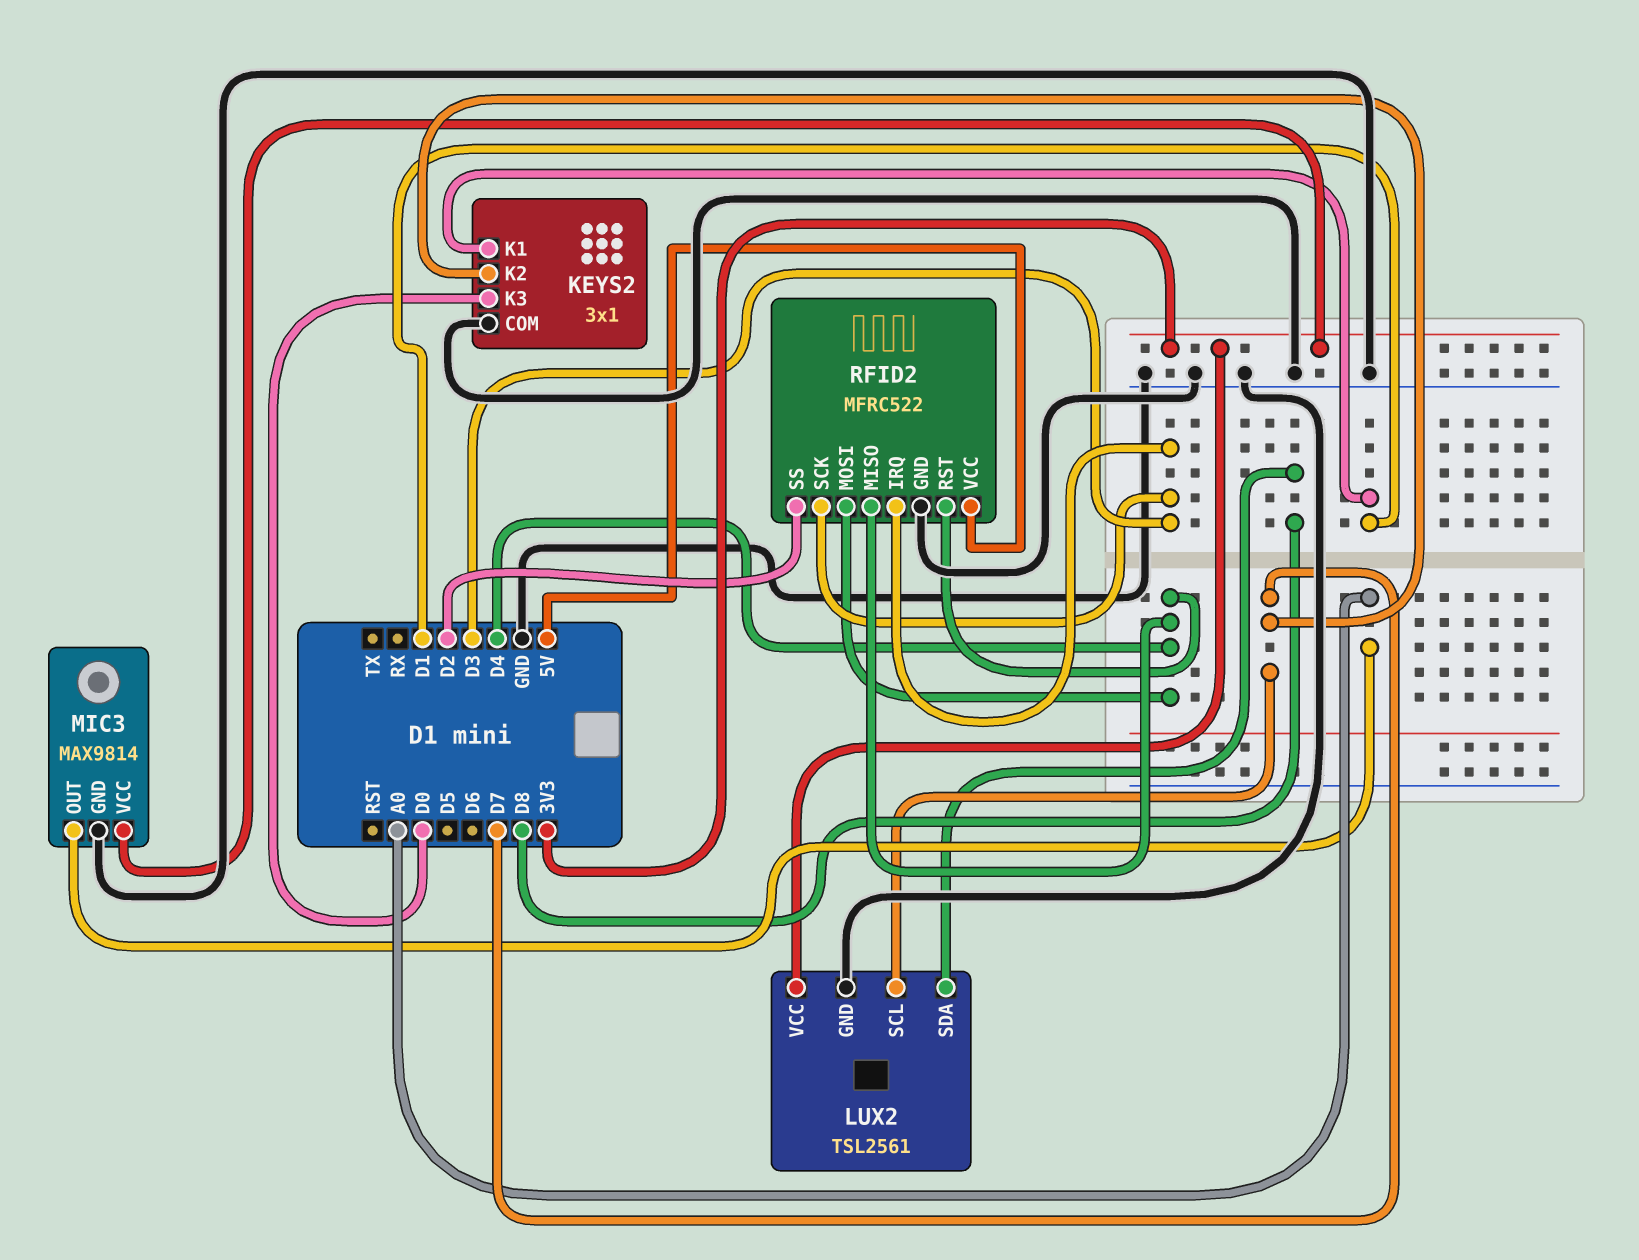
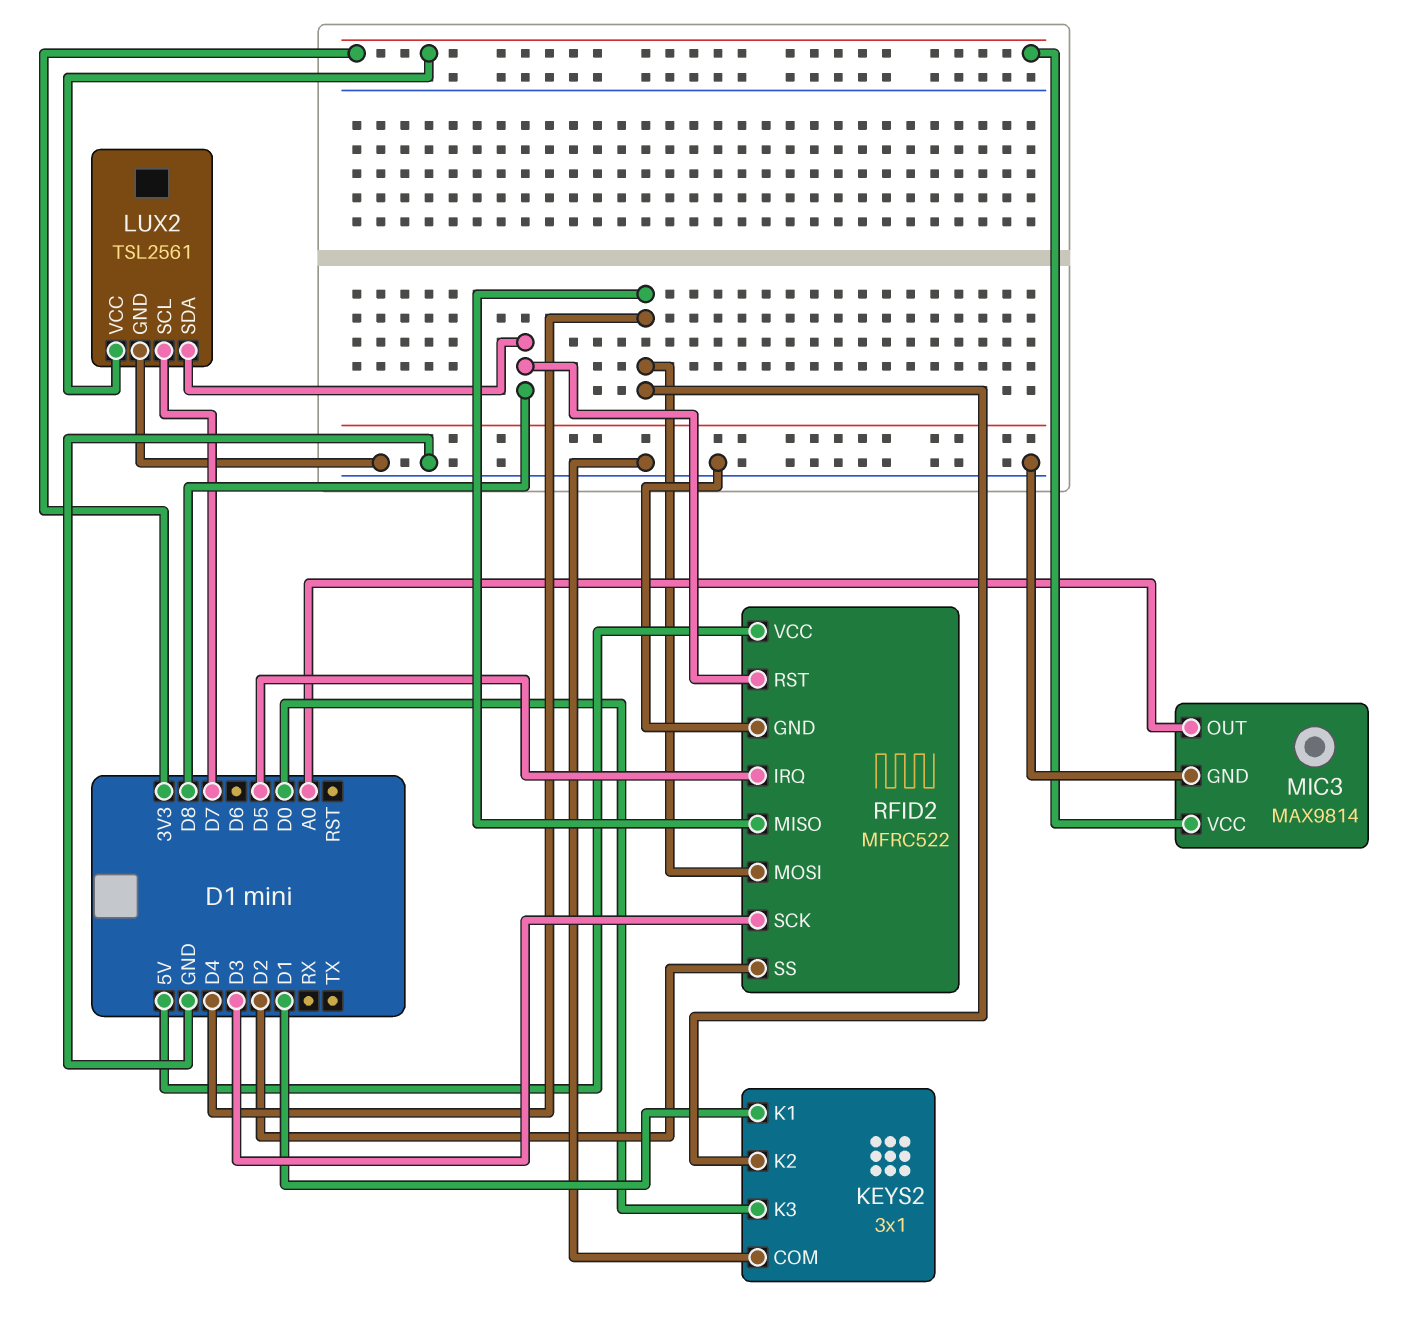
KEYS2 pin K2: D7 -> D4
RFID2 pin IRQ: D3 -> D5
RFID2 pin RST: D4 -> D8

